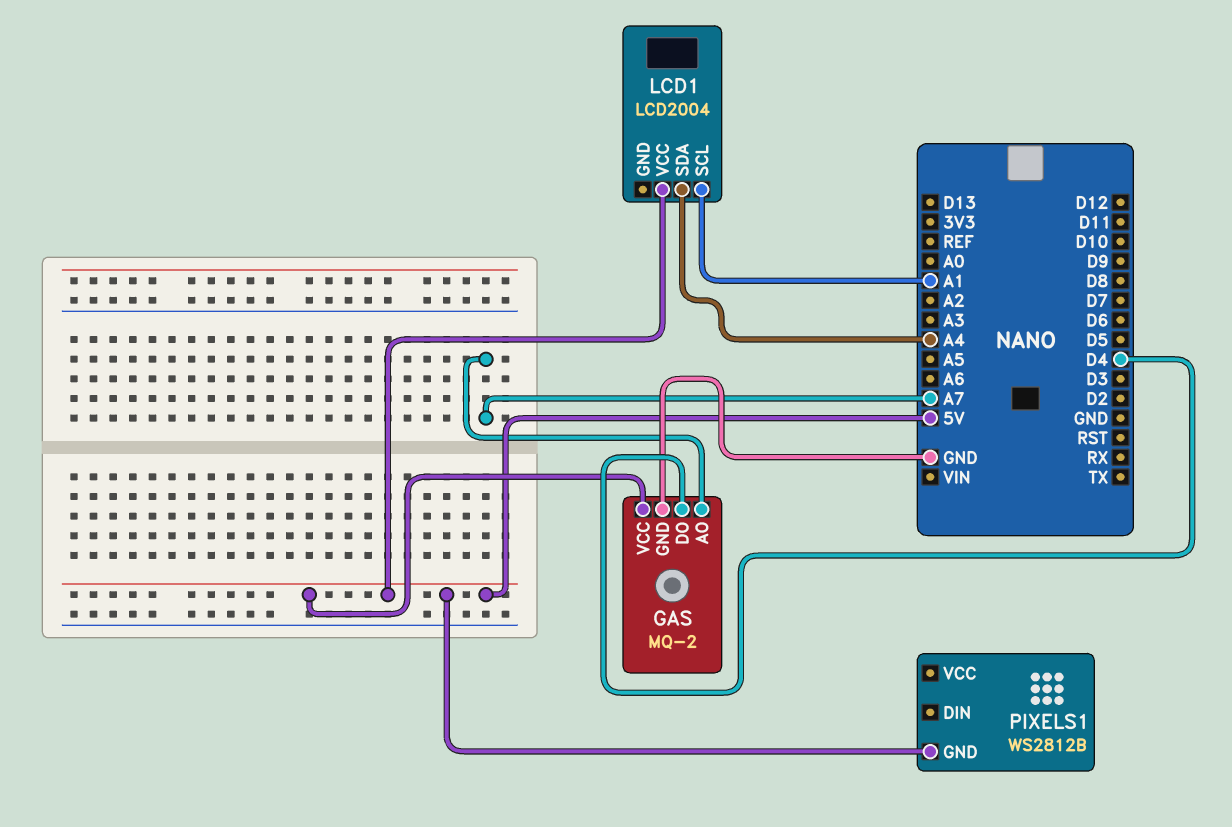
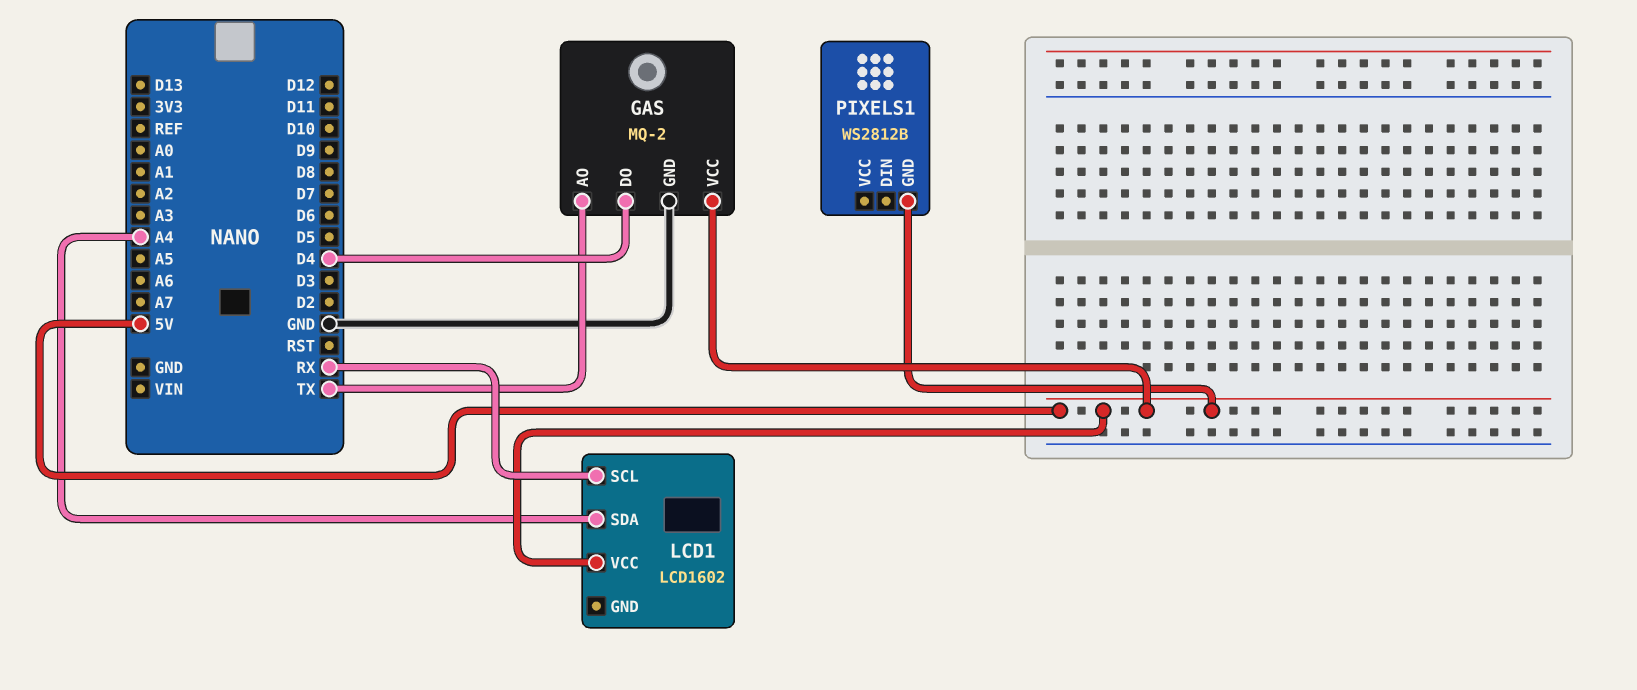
GAS pin AO: A7 -> TX
LCD1: LCD2004 -> LCD1602
LCD1 pin SCL: A1 -> RX

